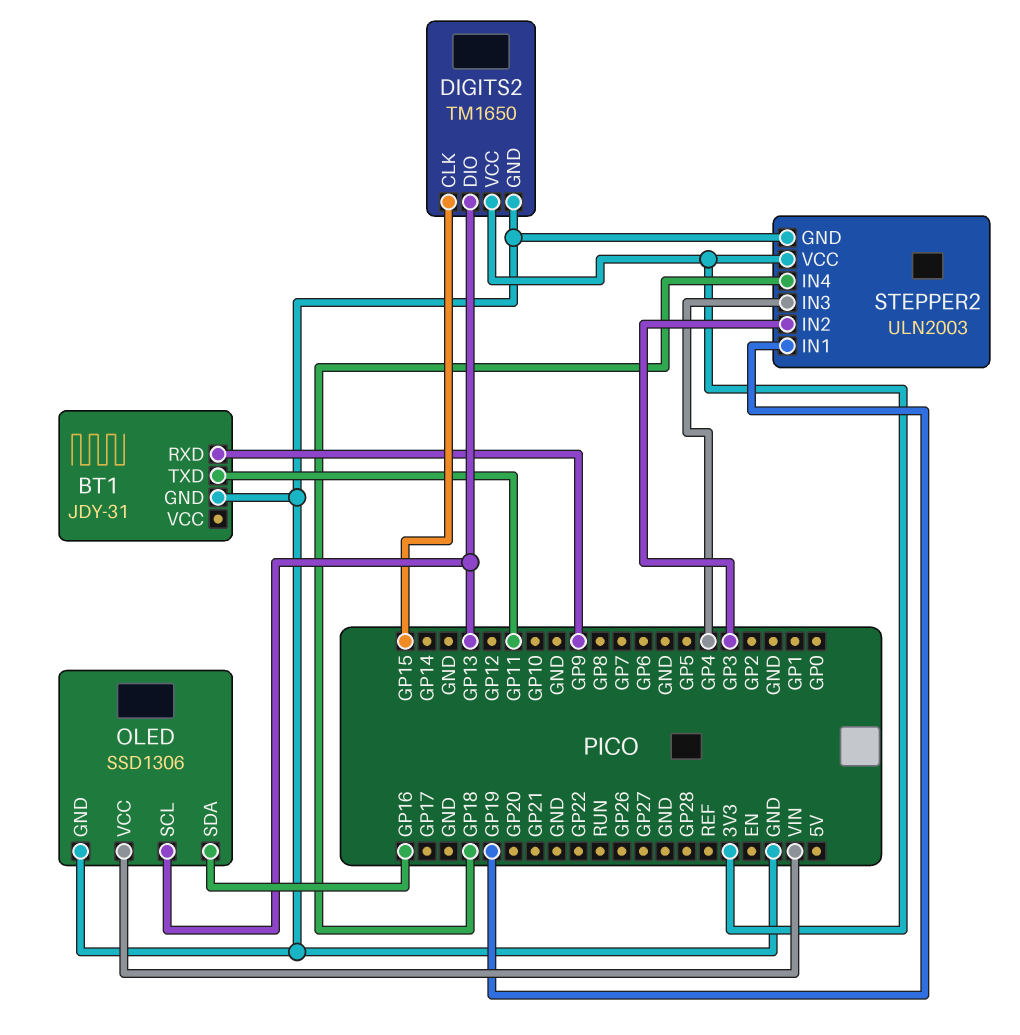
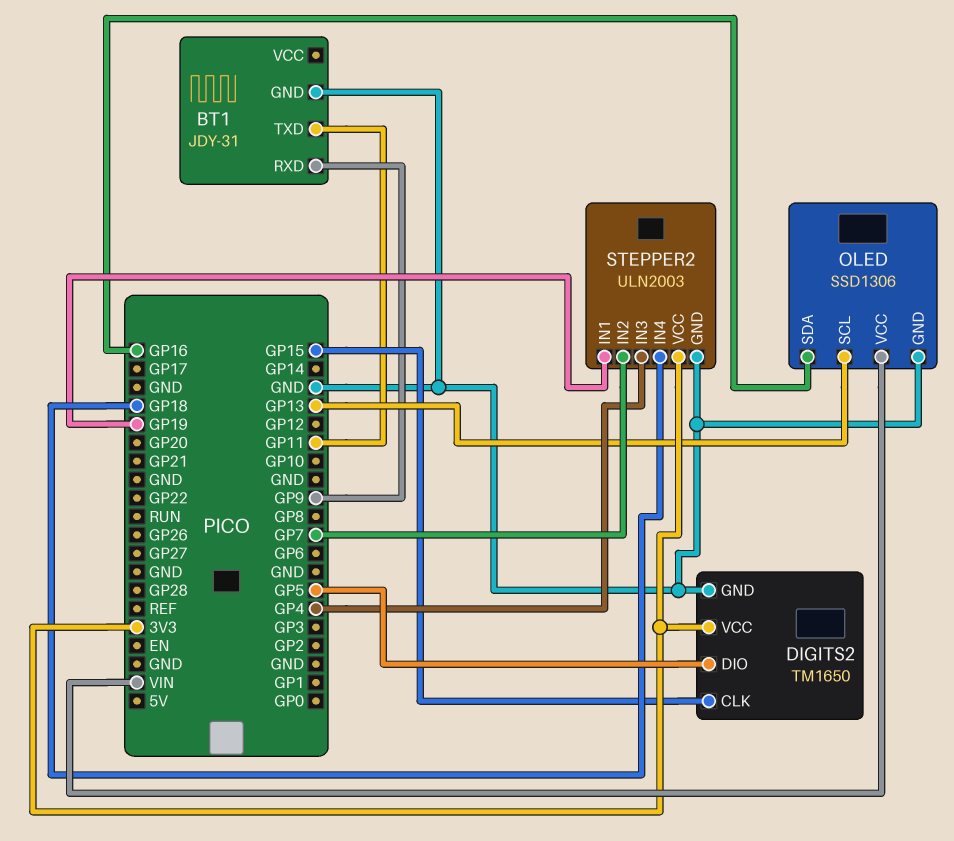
DIGITS2 pin DIO: GP13 -> GP5
STEPPER2 pin IN2: GP3 -> GP7

